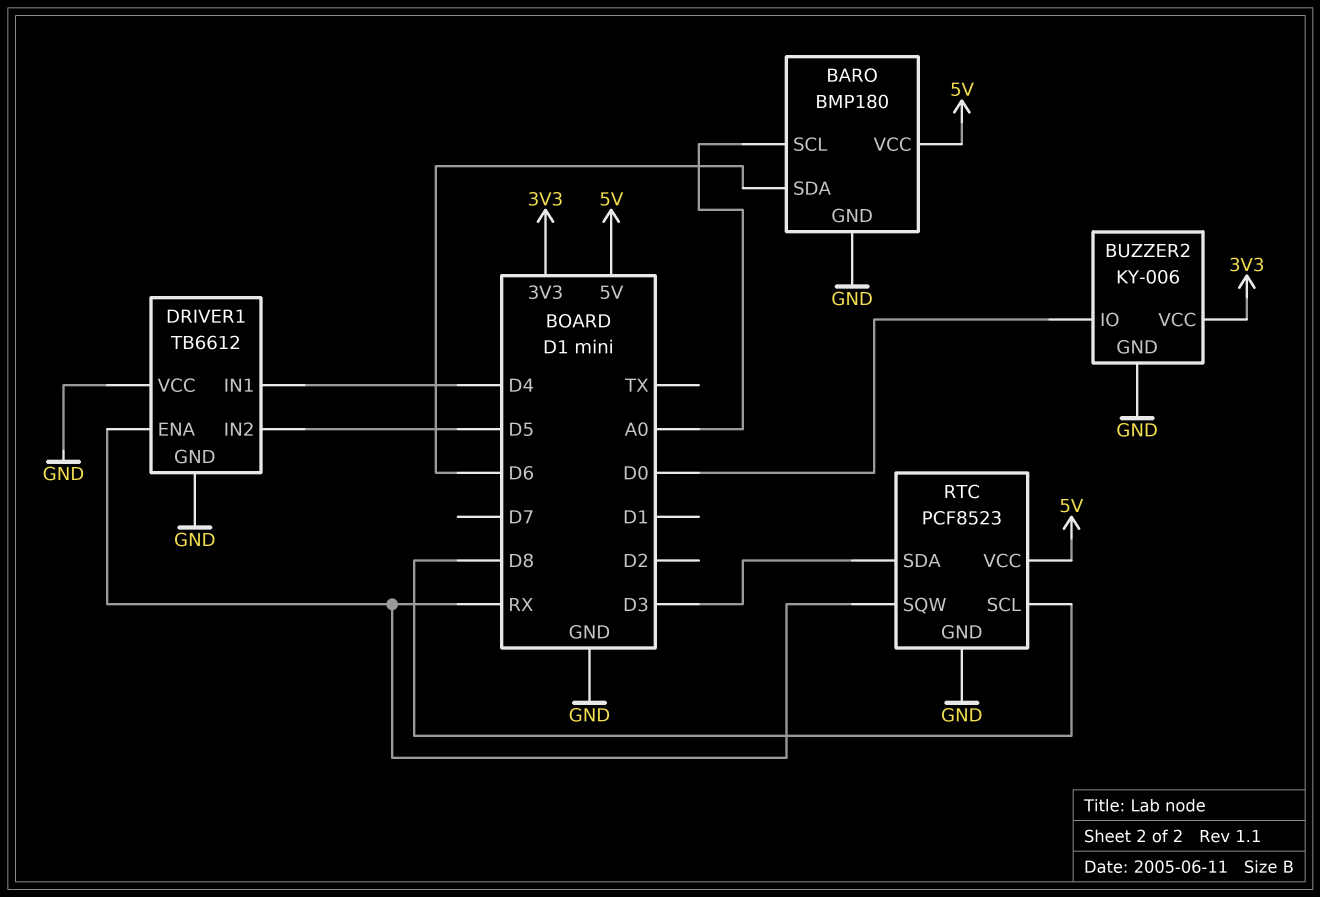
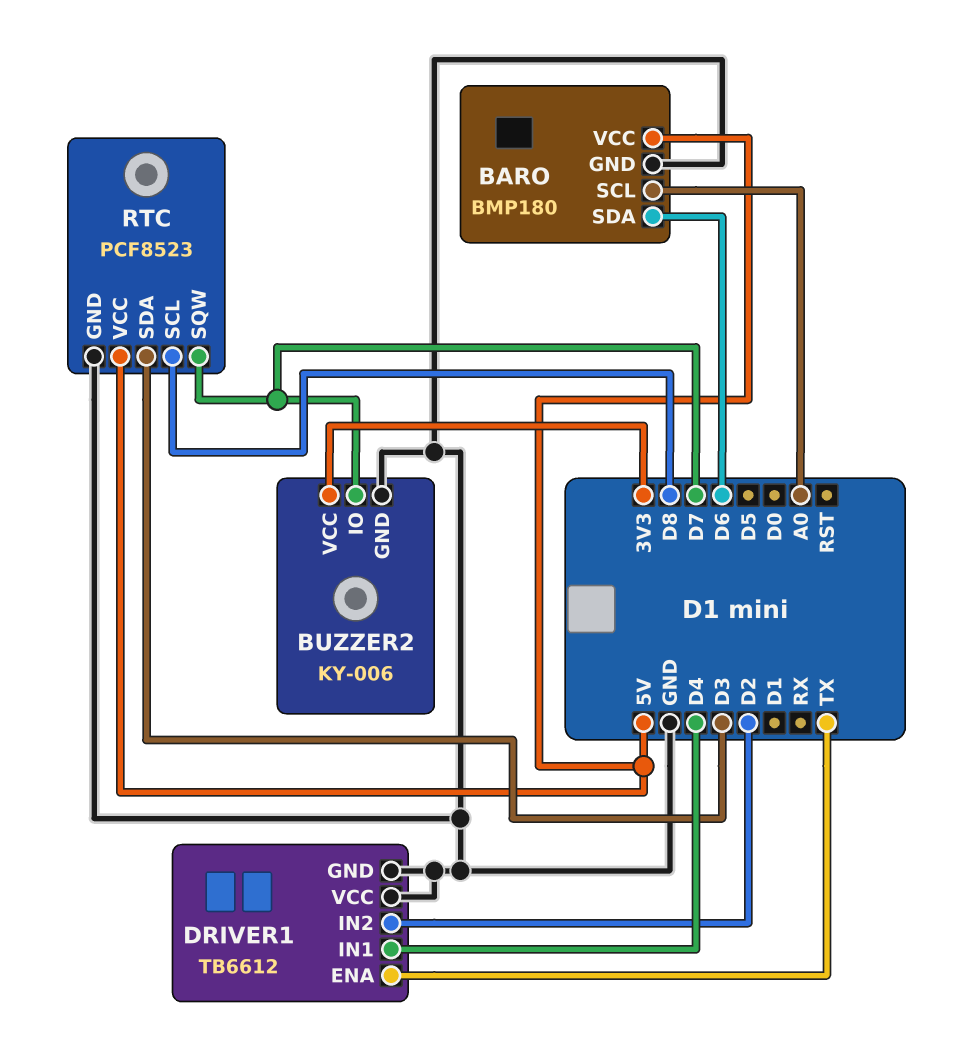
BUZZER2 pin IO: D0 -> D7
DRIVER1 pin ENA: RX -> TX
DRIVER1 pin IN2: D5 -> D2
RTC pin SQW: RX -> D7

